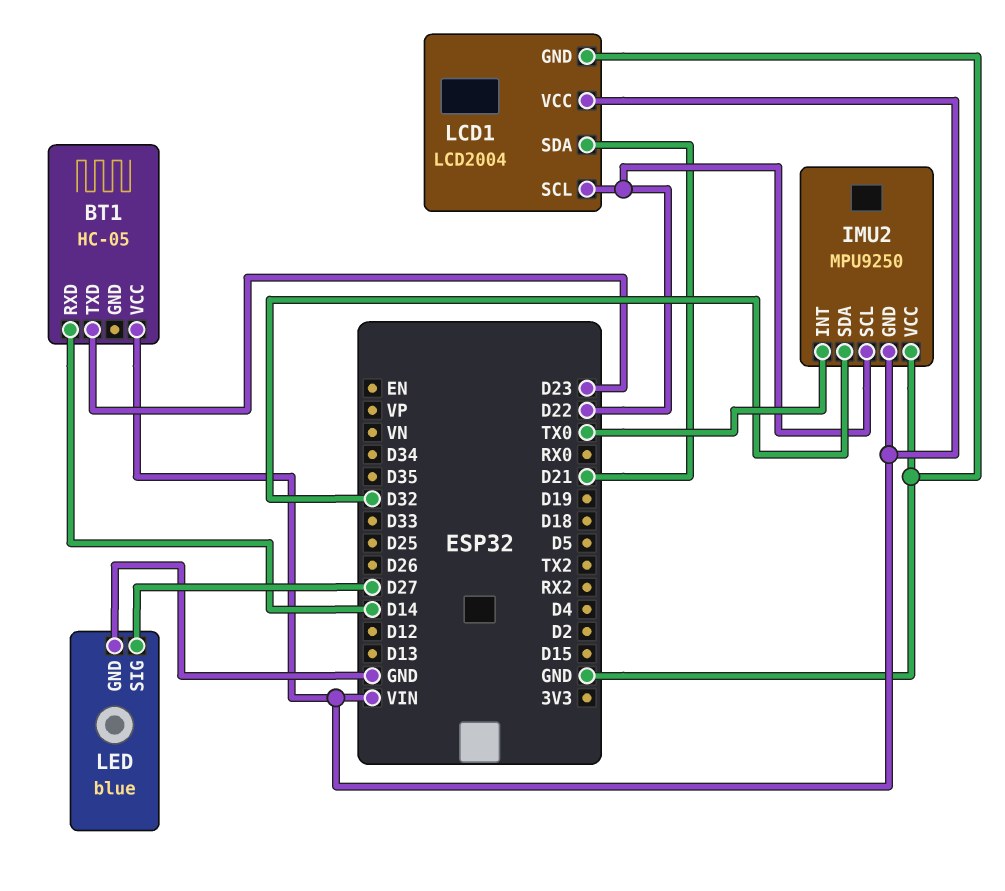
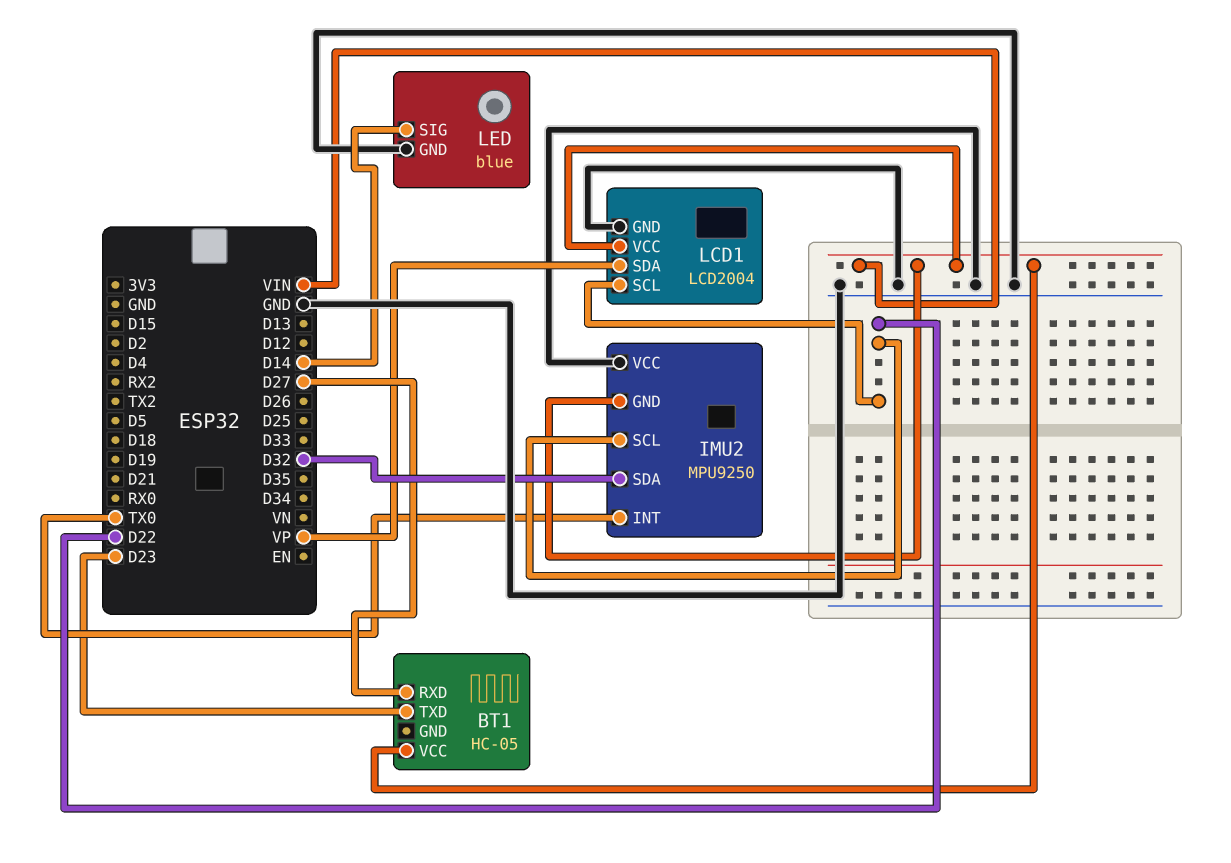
BT1 pin RXD: D14 -> D27
LCD1 pin SDA: D21 -> VP
LED pin SIG: D27 -> D14

